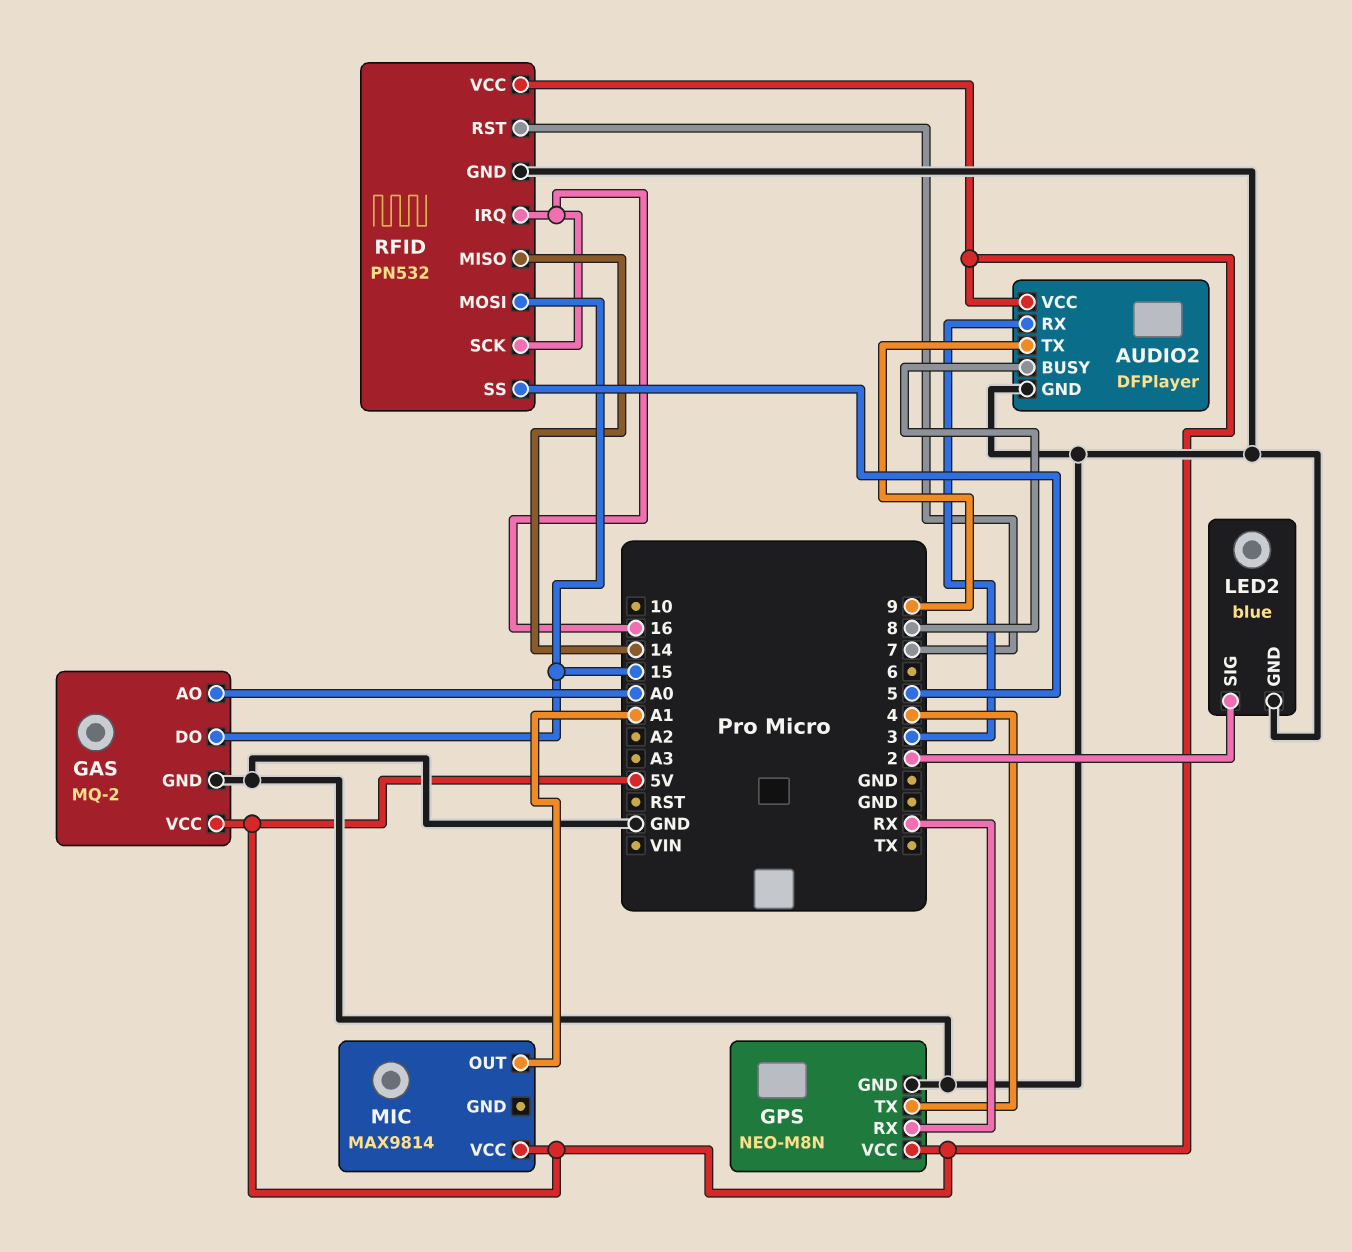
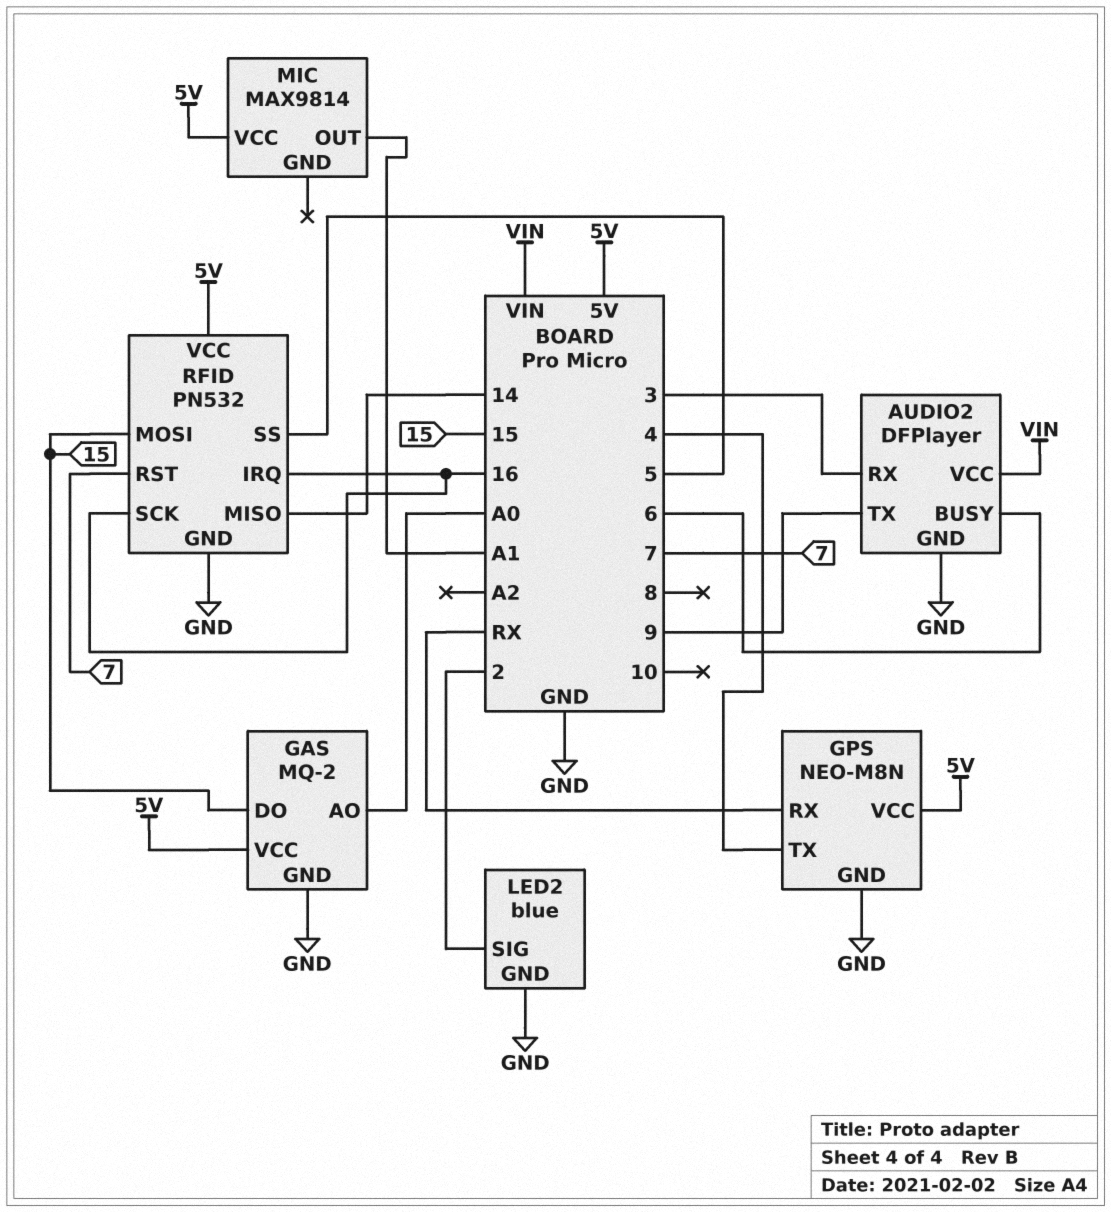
AUDIO2 pin BUSY: 8 -> 6
AUDIO2 pin VCC: 5V -> VIN

